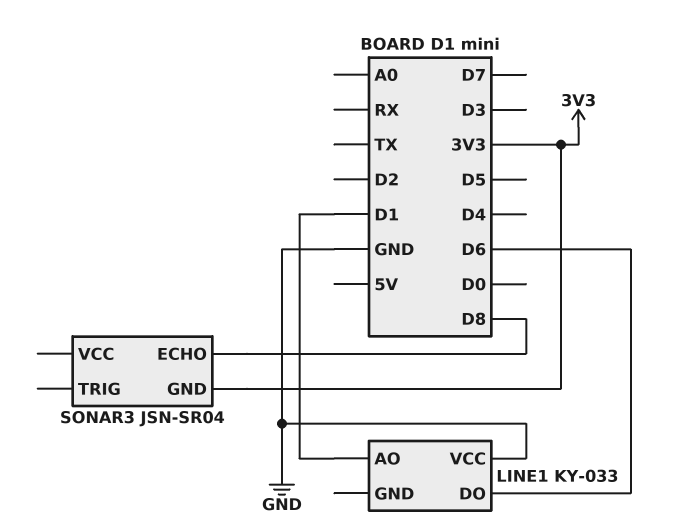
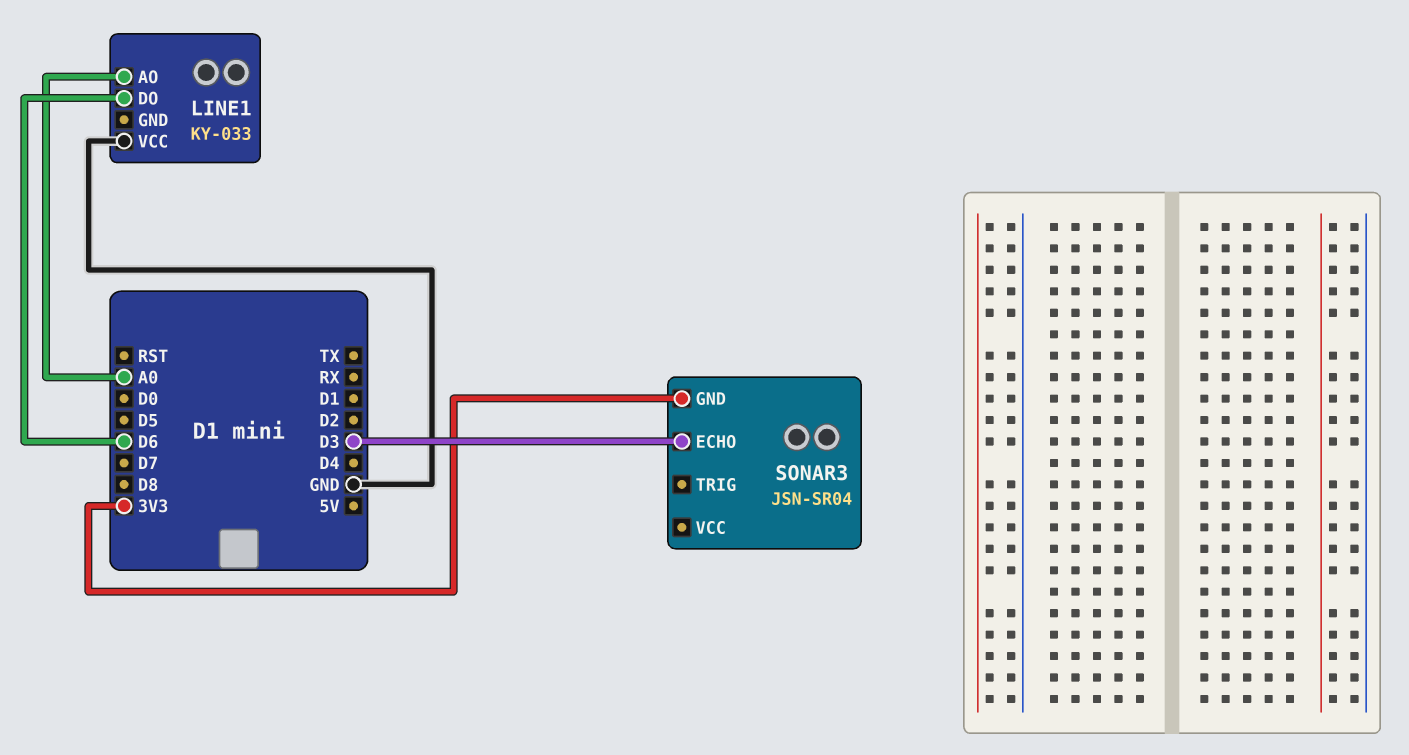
LINE1 pin AO: D1 -> A0
SONAR3 pin ECHO: D8 -> D3

